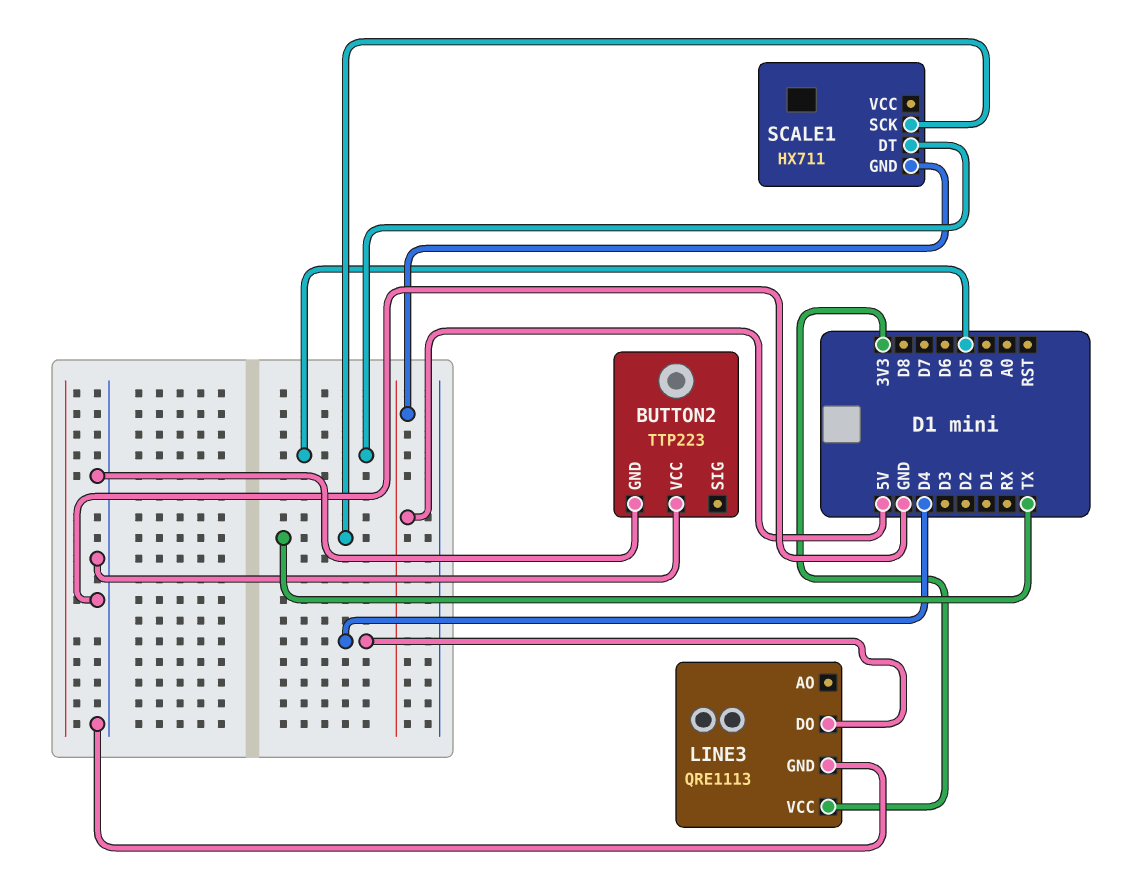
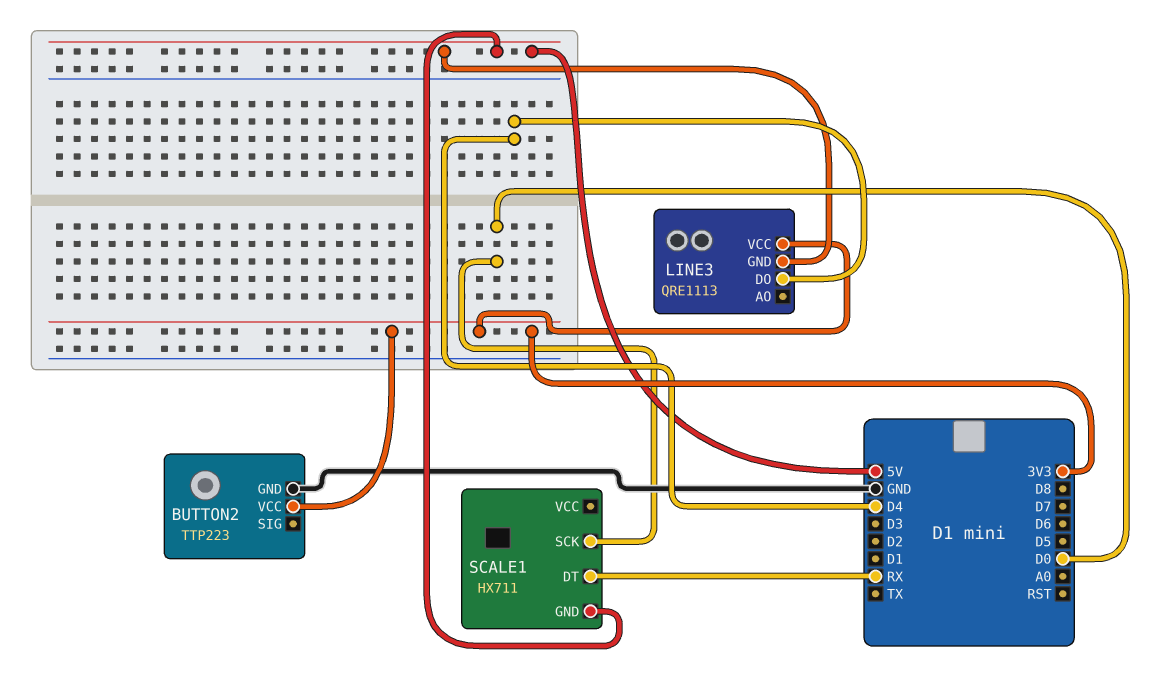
BUTTON2 pin VCC: GND -> 3V3
LINE3 pin GND: GND -> 5V
SCALE1 pin DT: D5 -> RX
SCALE1 pin SCK: TX -> D0

